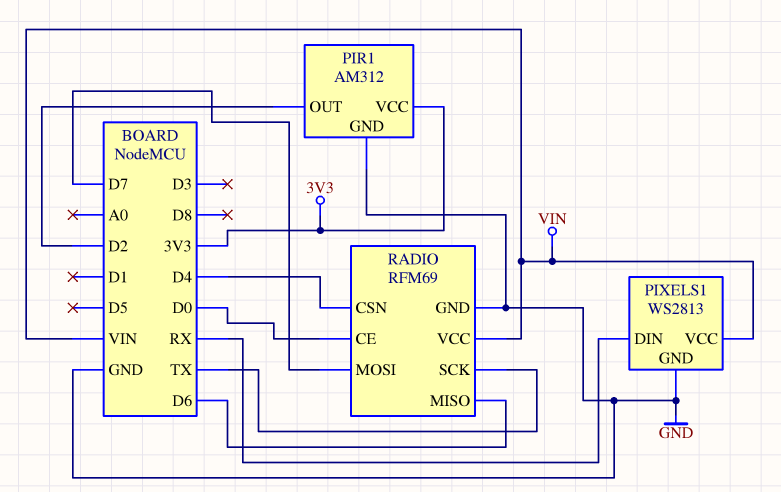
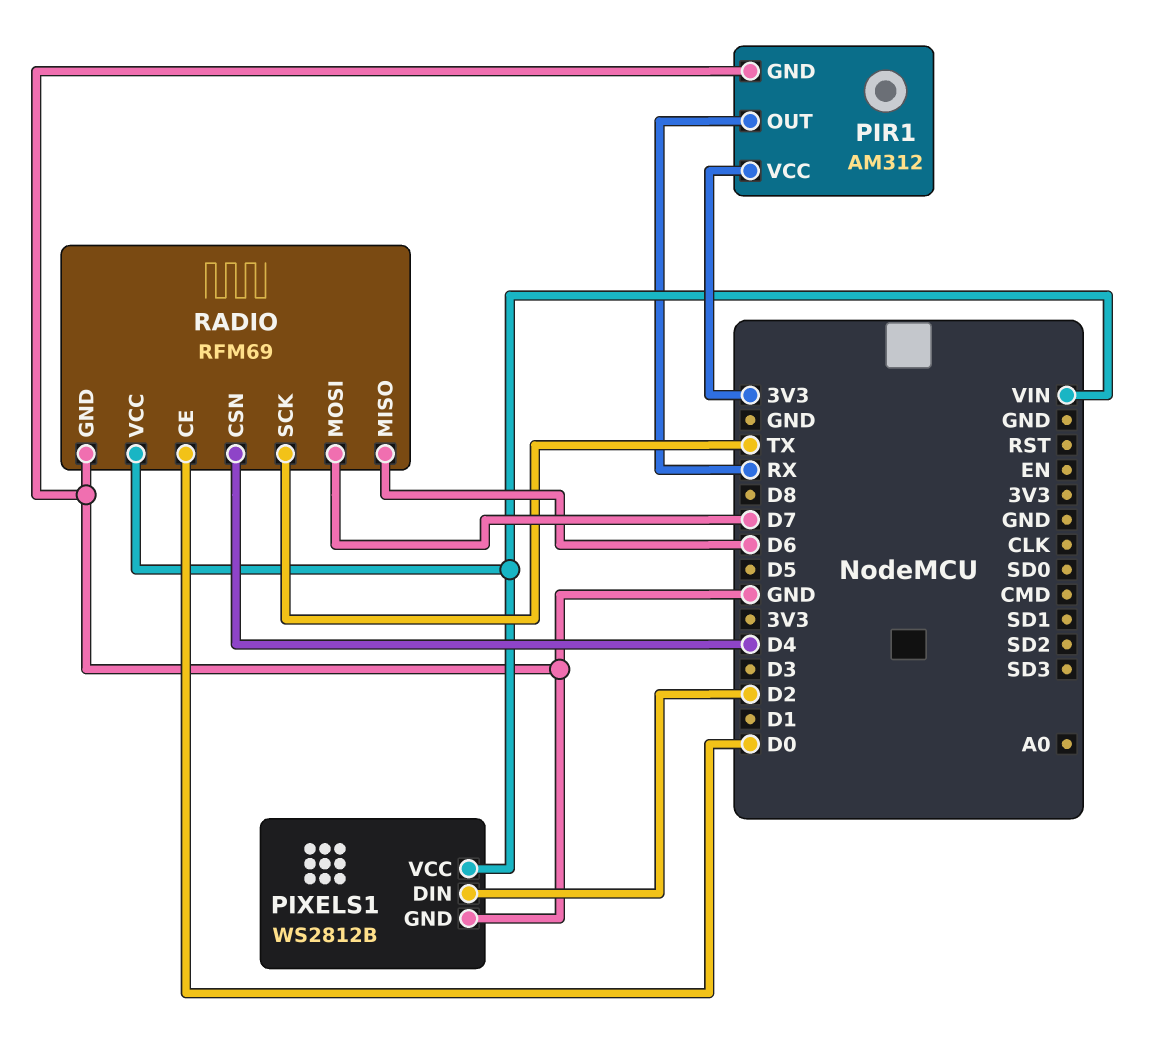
PIR1 pin OUT: D2 -> RX
PIXELS1: WS2813 -> WS2812B
PIXELS1 pin DIN: RX -> D2

